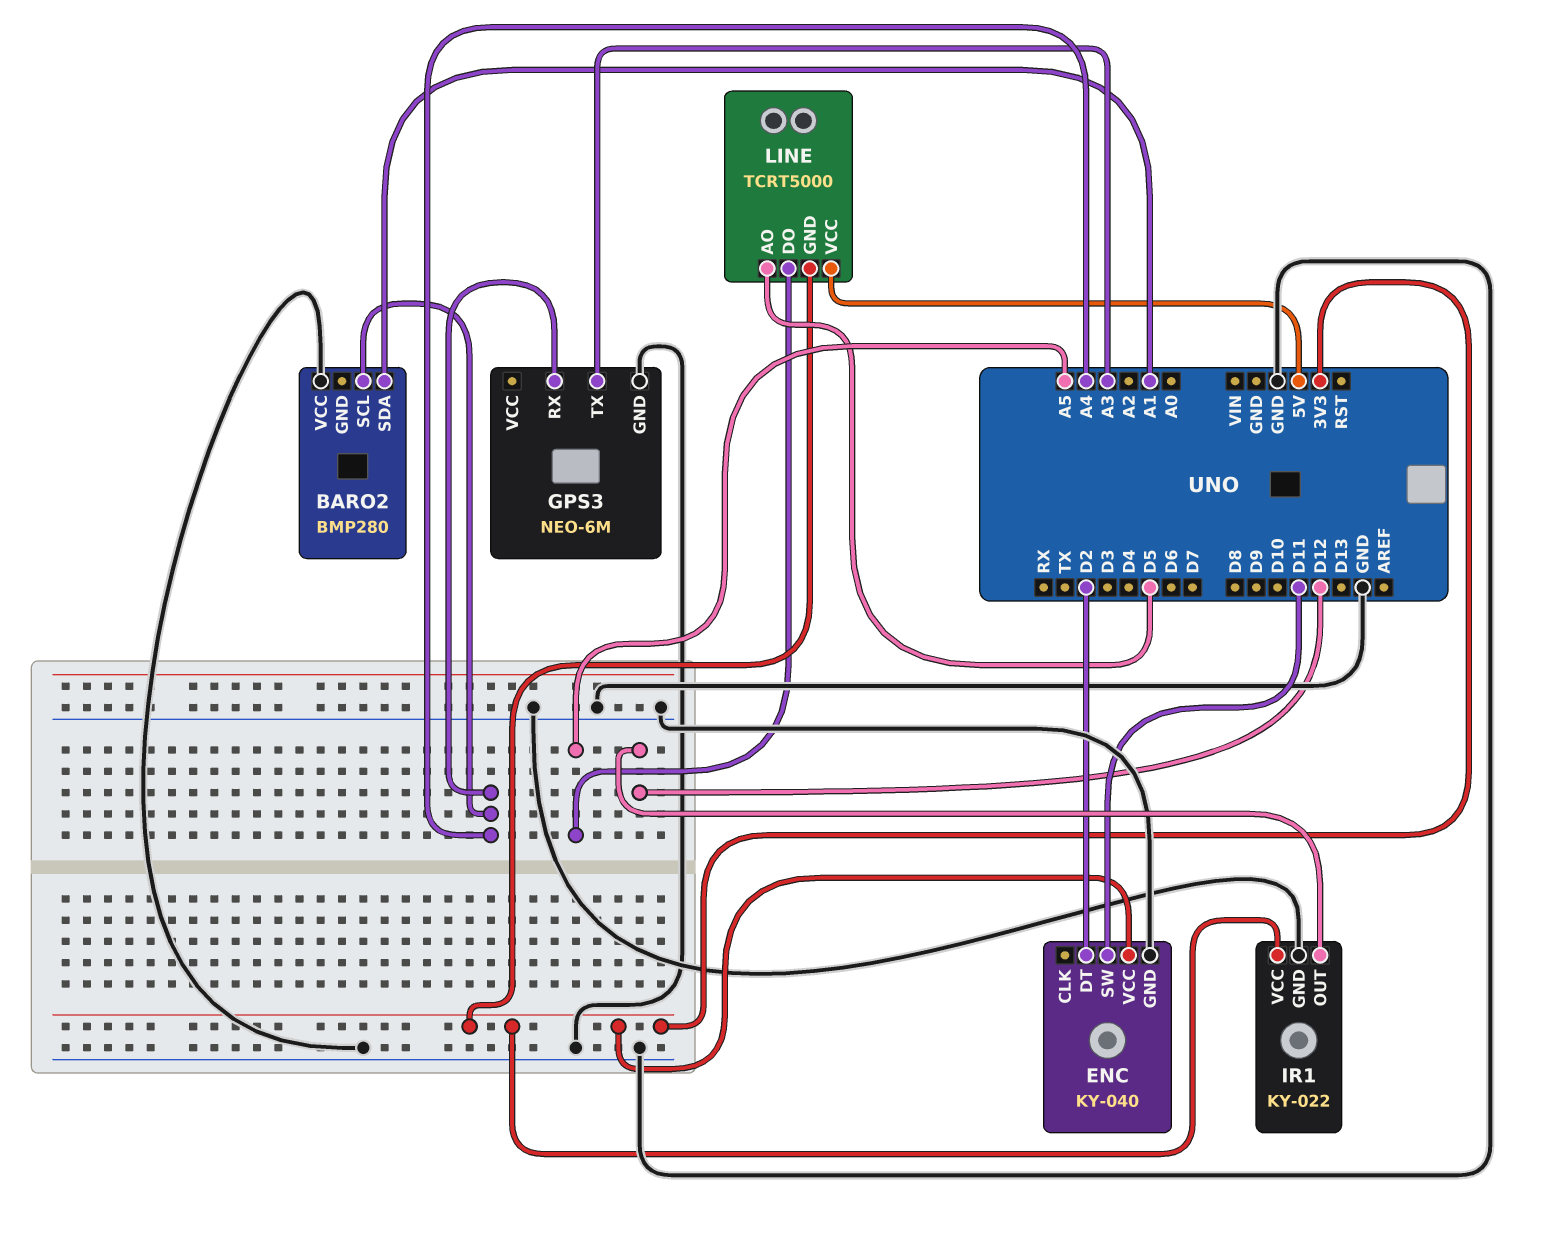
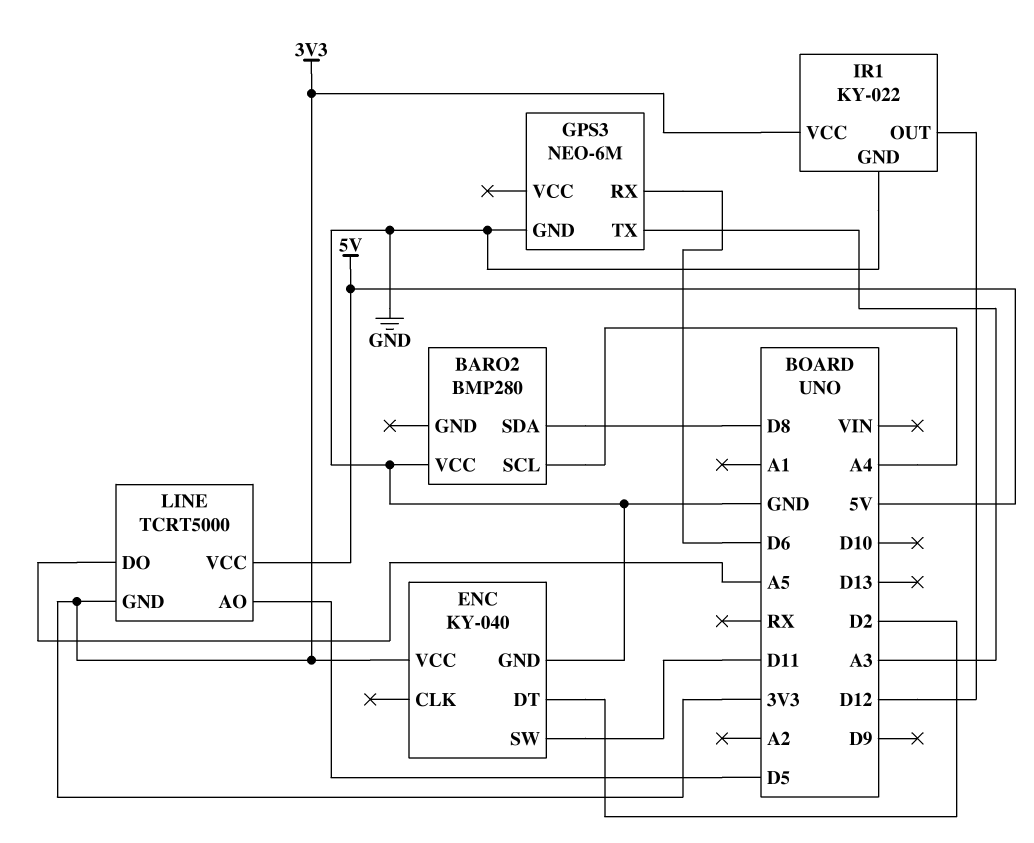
BARO2 pin SDA: A1 -> D8
GPS3 pin RX: A4 -> D6

